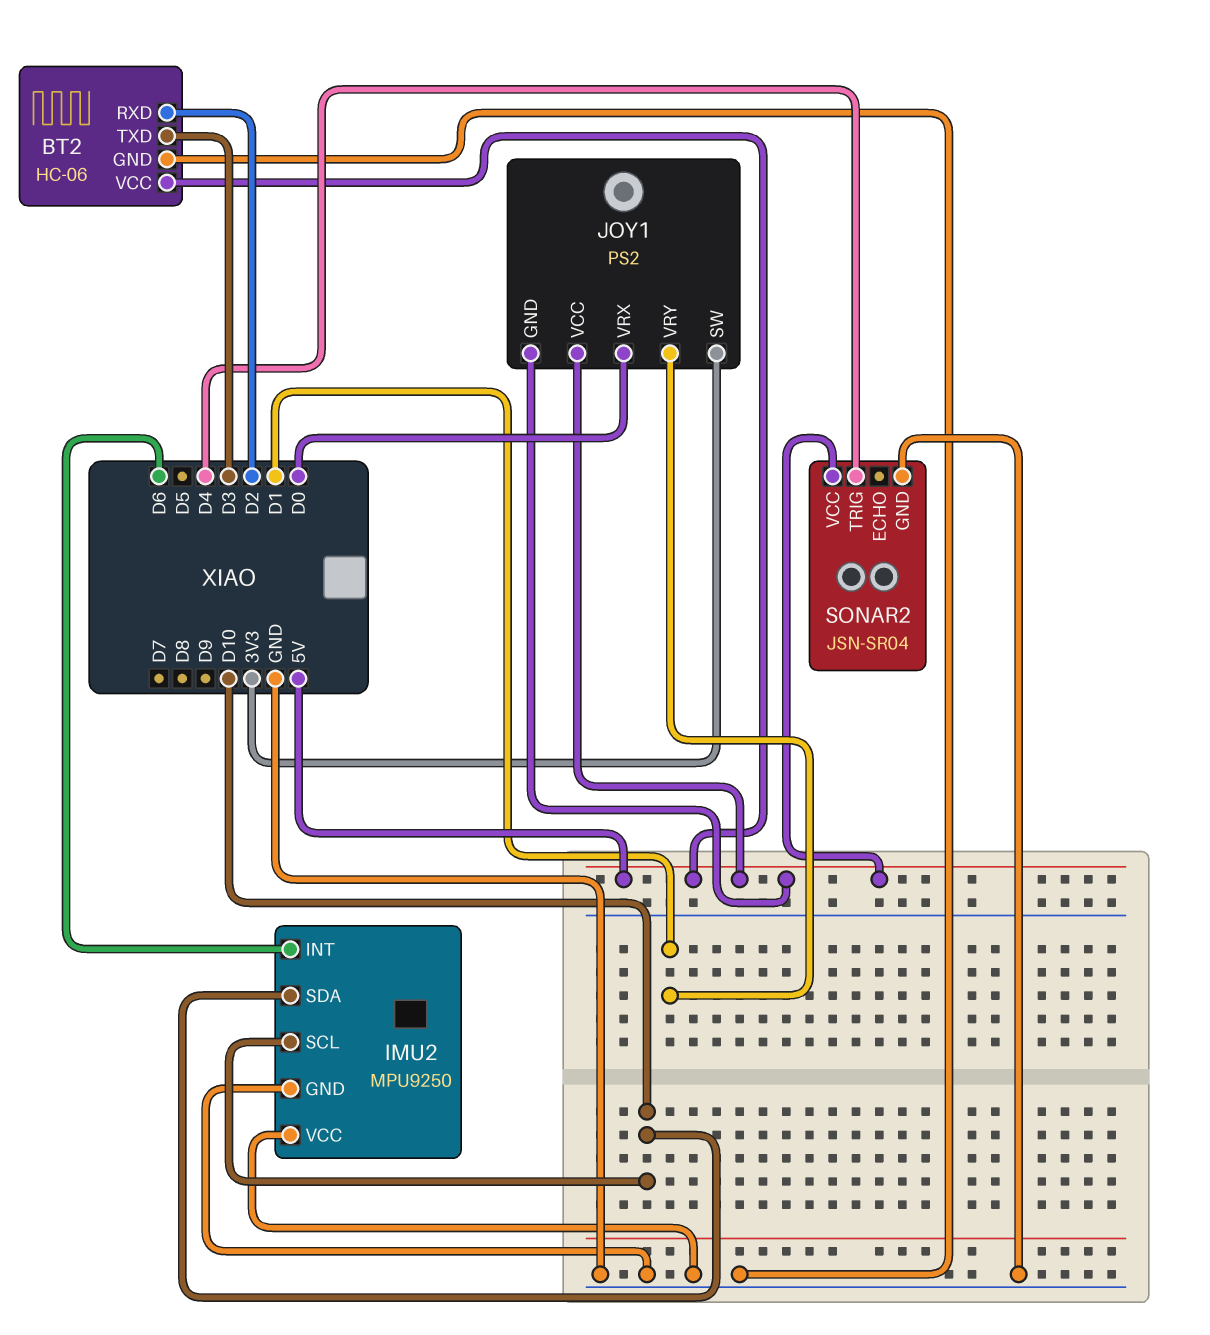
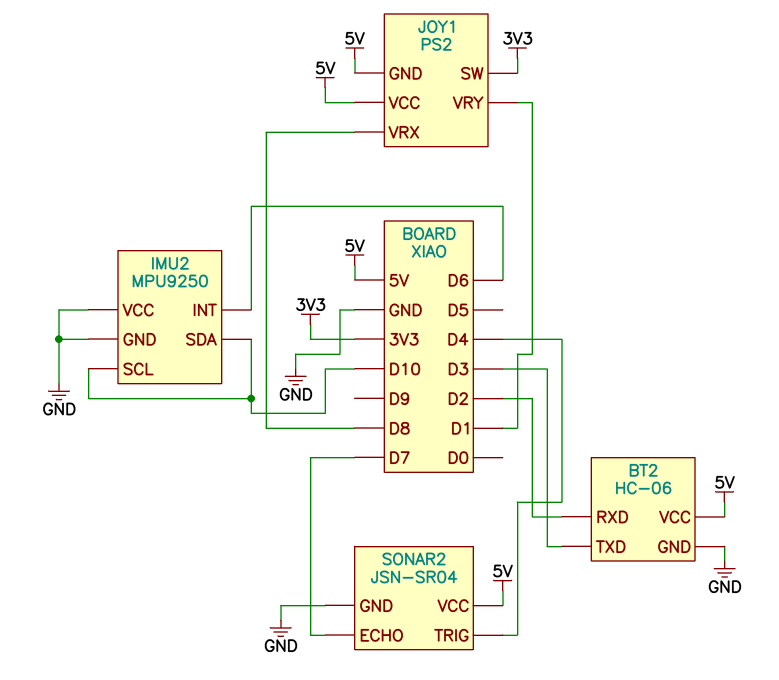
JOY1 pin VRX: D0 -> D8
SONAR2 pin ECHO: none -> D7

